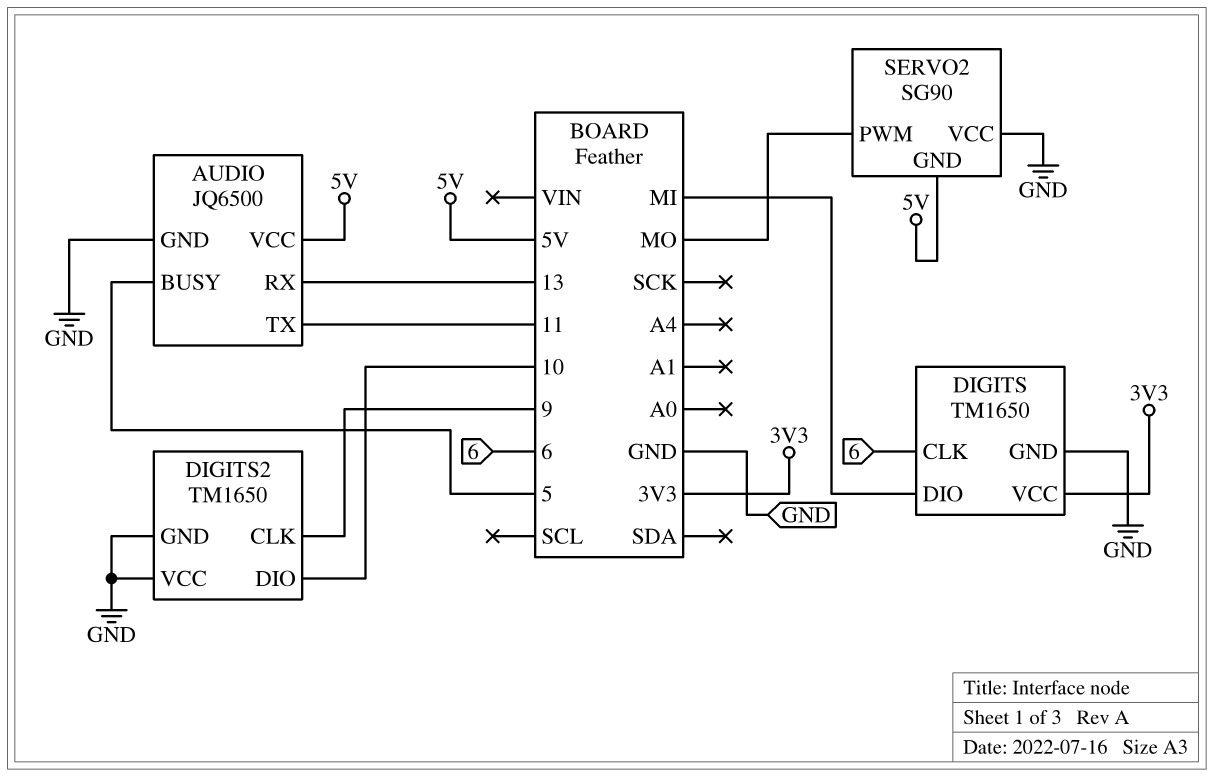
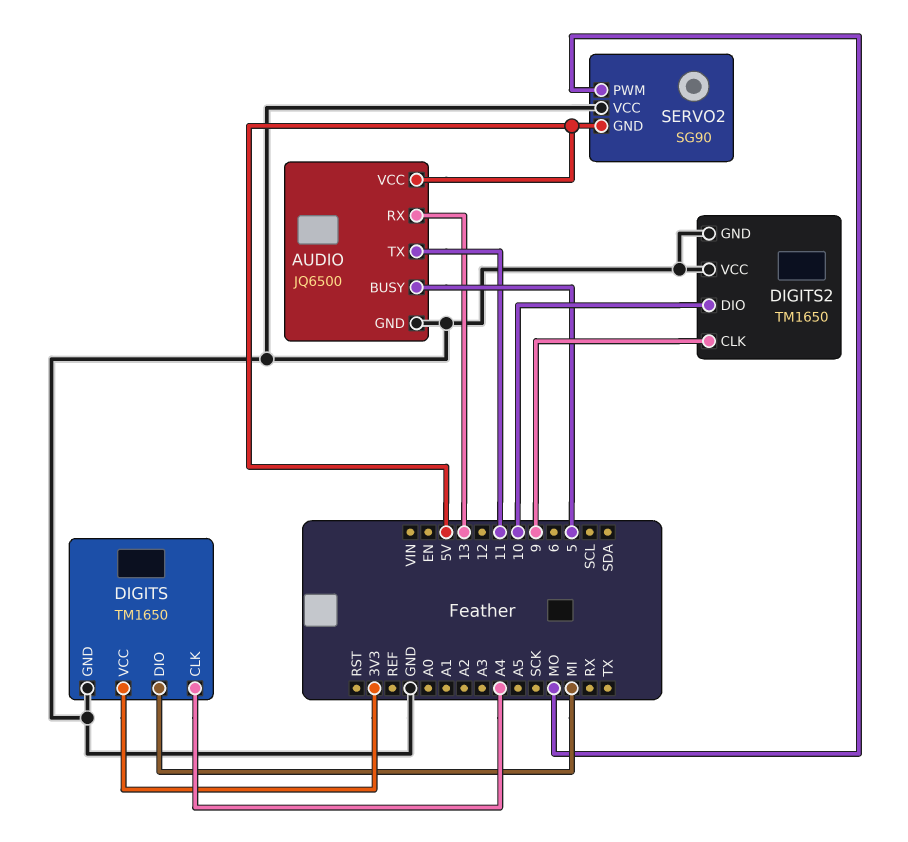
DIGITS pin CLK: 6 -> A4

